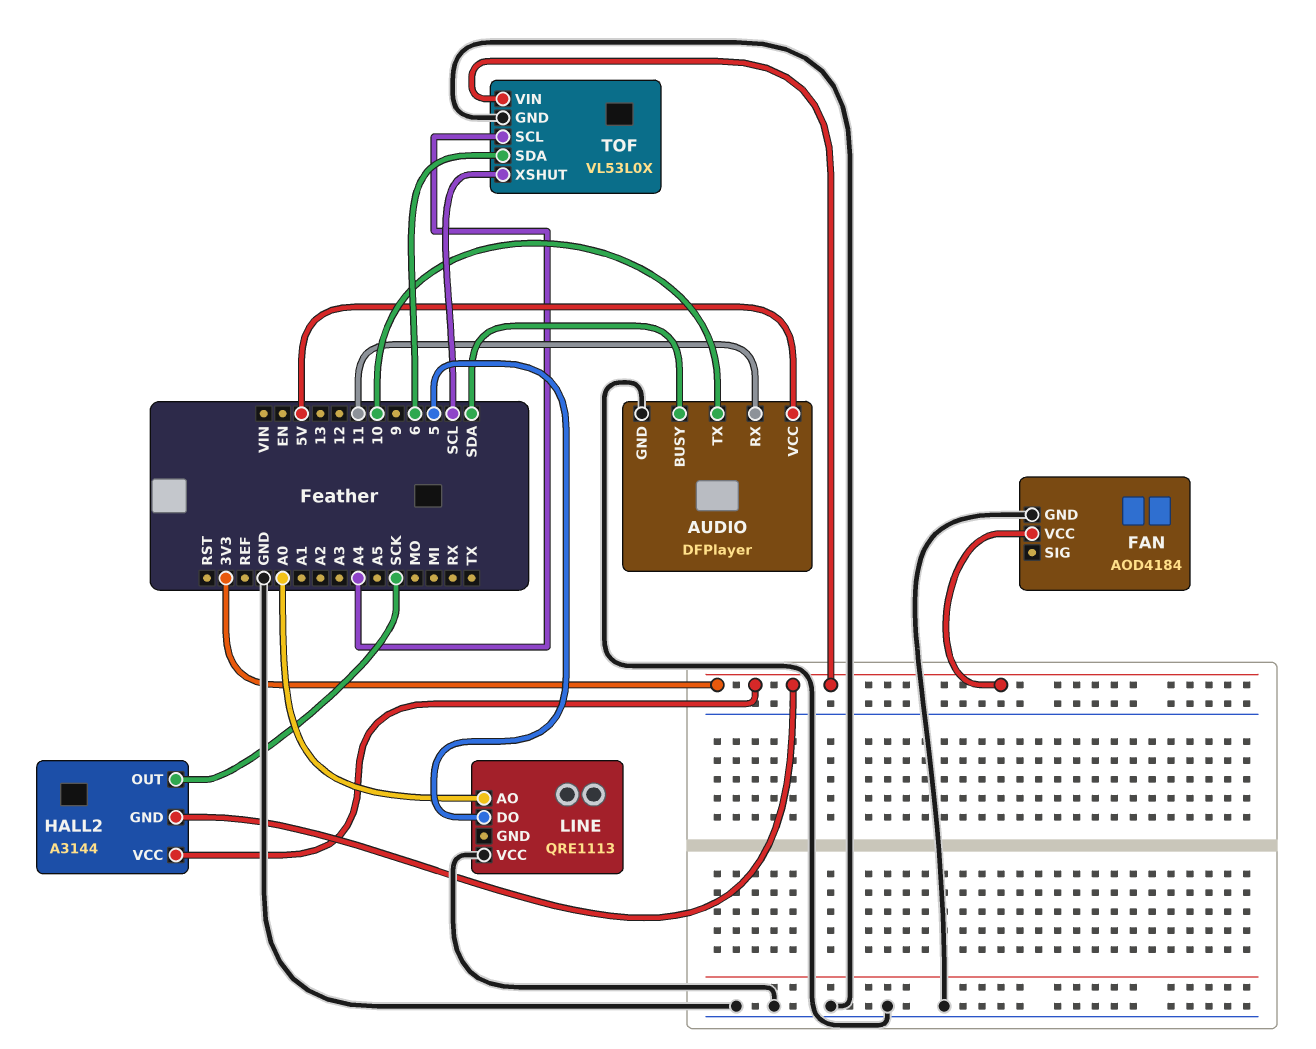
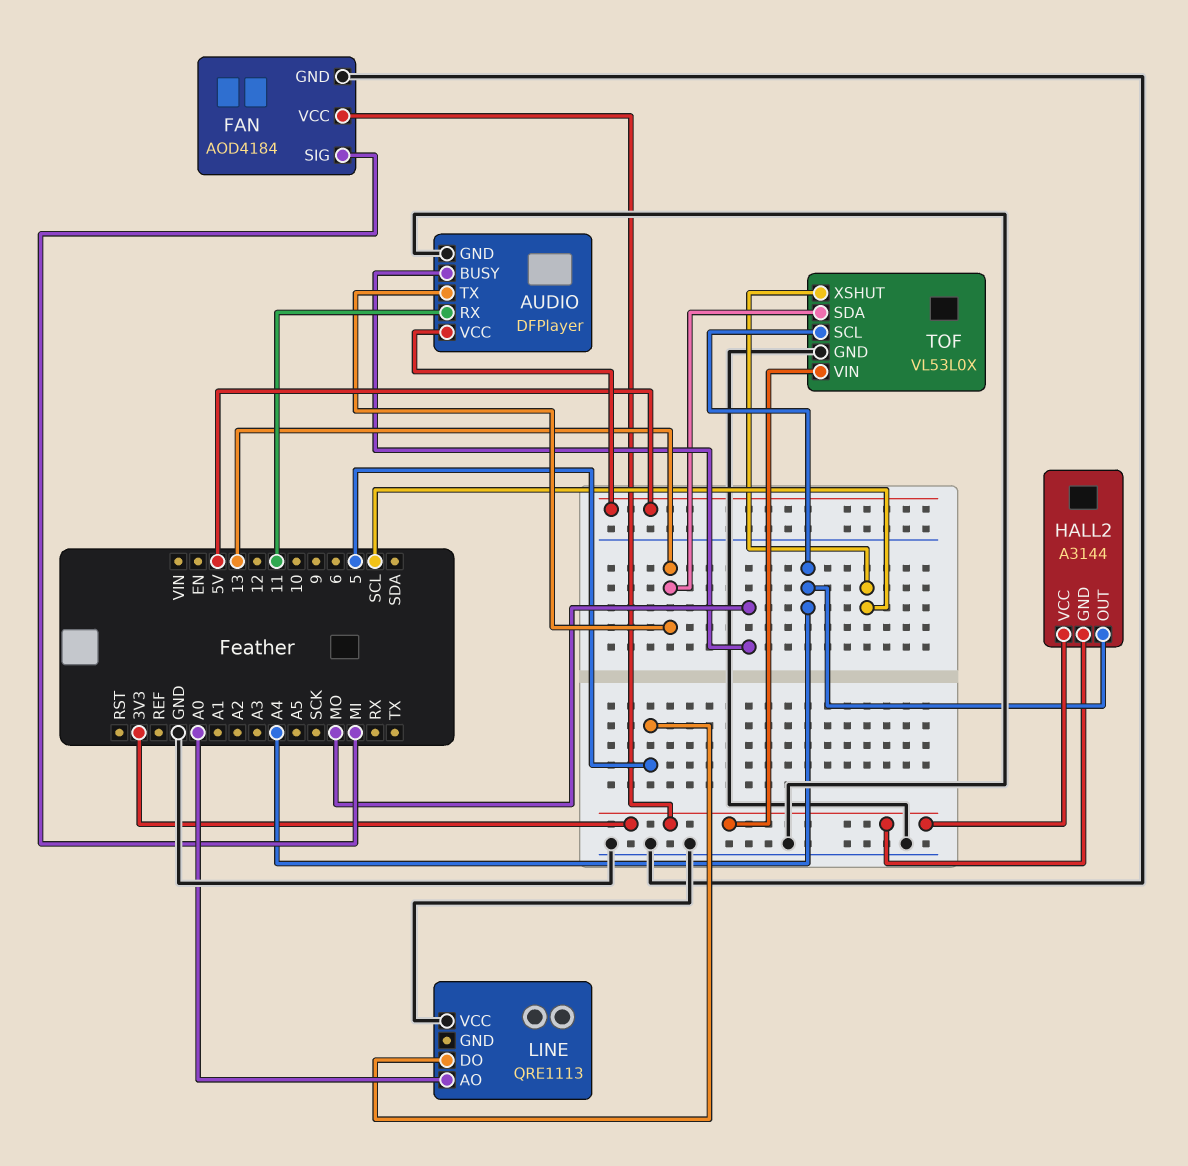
AUDIO pin BUSY: SDA -> MO
AUDIO pin TX: 10 -> 13
FAN pin SIG: none -> MI
HALL2 pin OUT: SCK -> A4
TOF pin SDA: 6 -> 13

